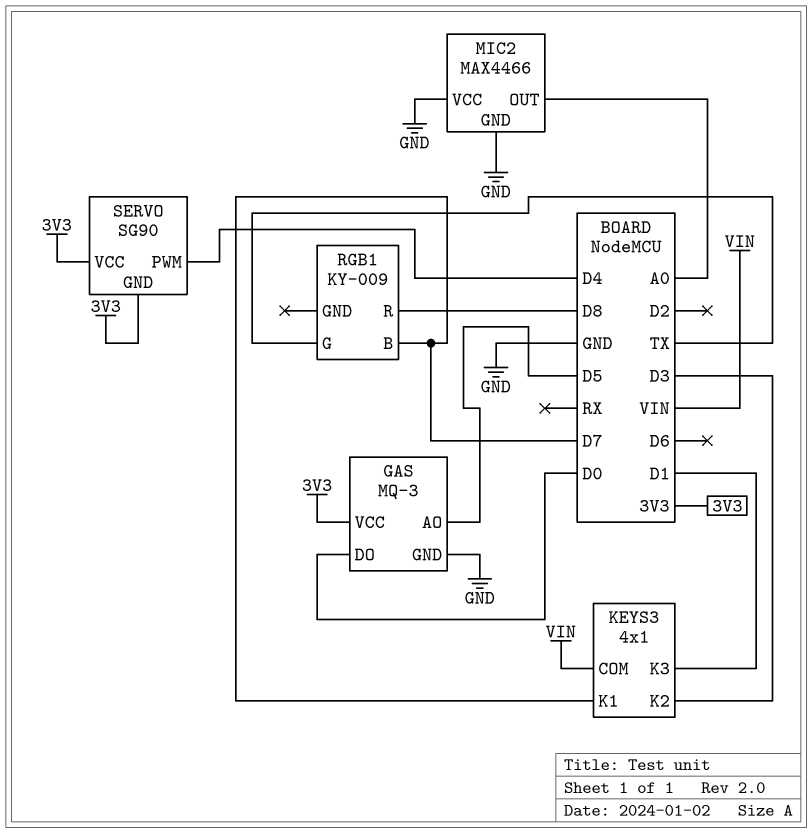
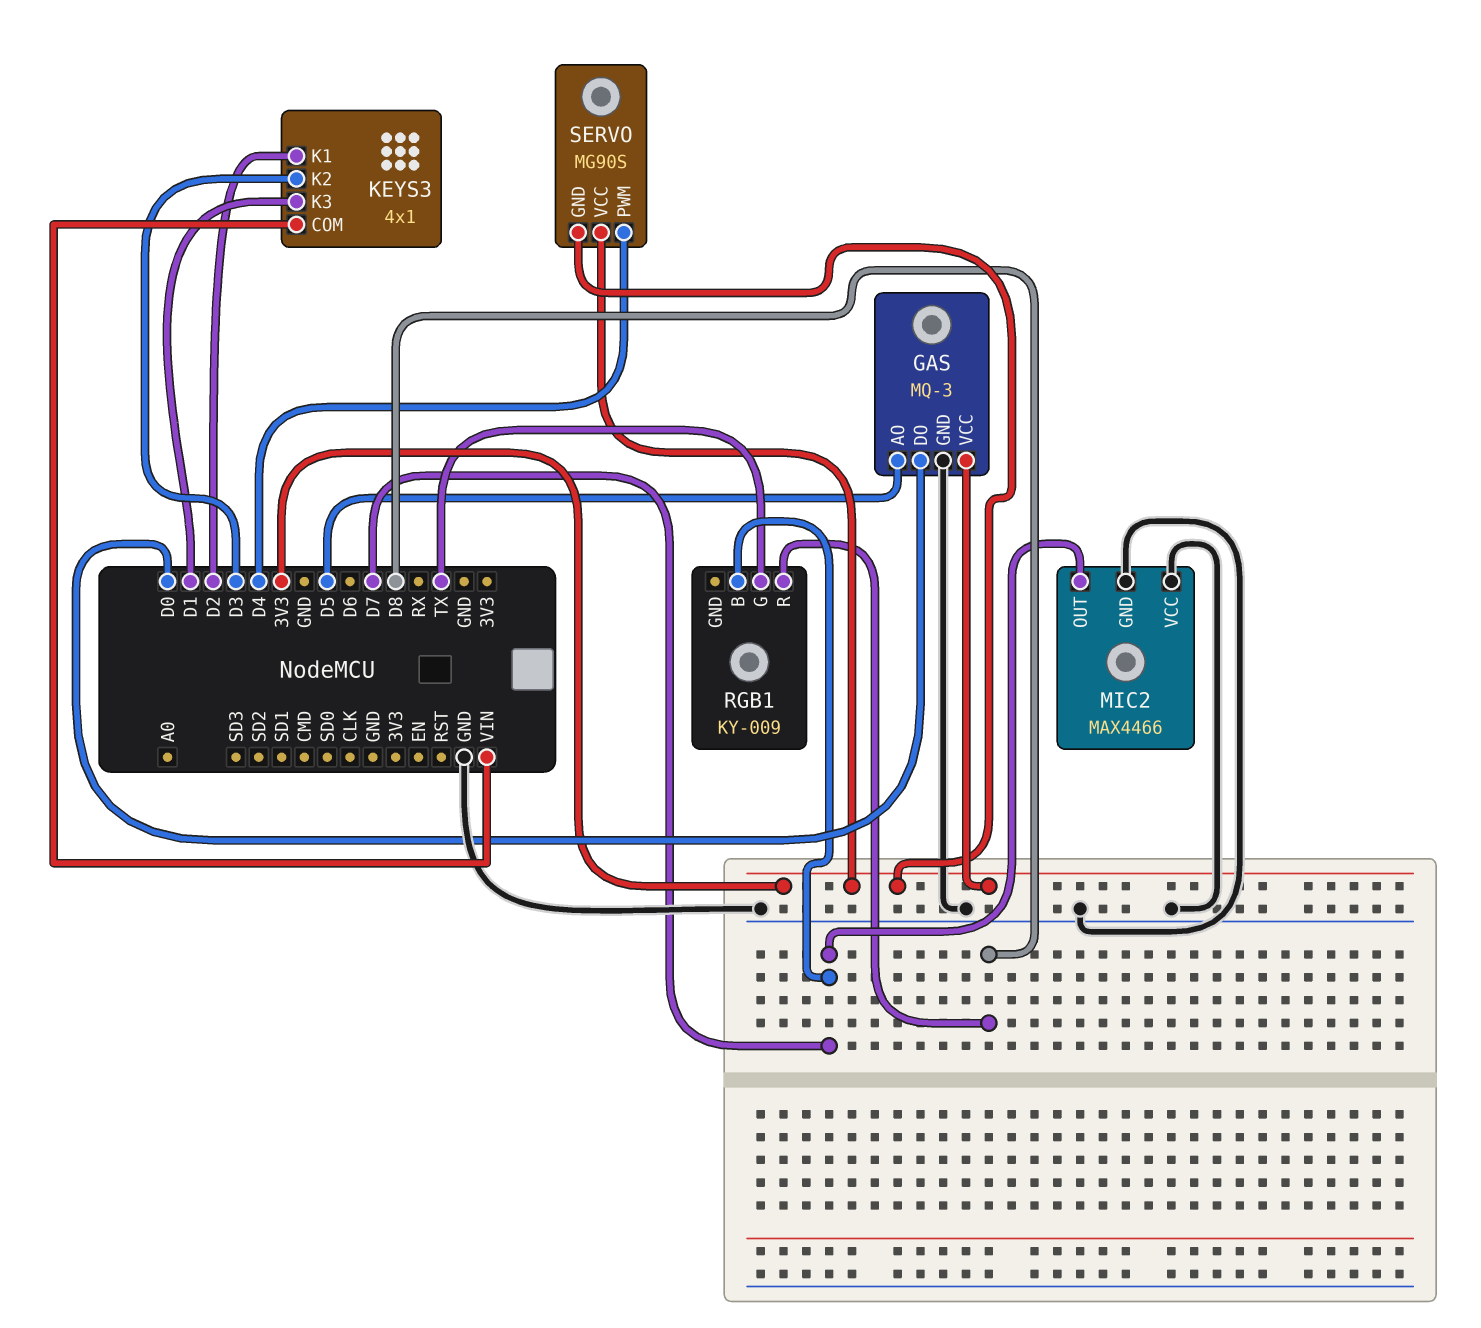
KEYS3 pin K1: D7 -> D2
MIC2 pin OUT: A0 -> D7
SERVO: SG90 -> MG90S

